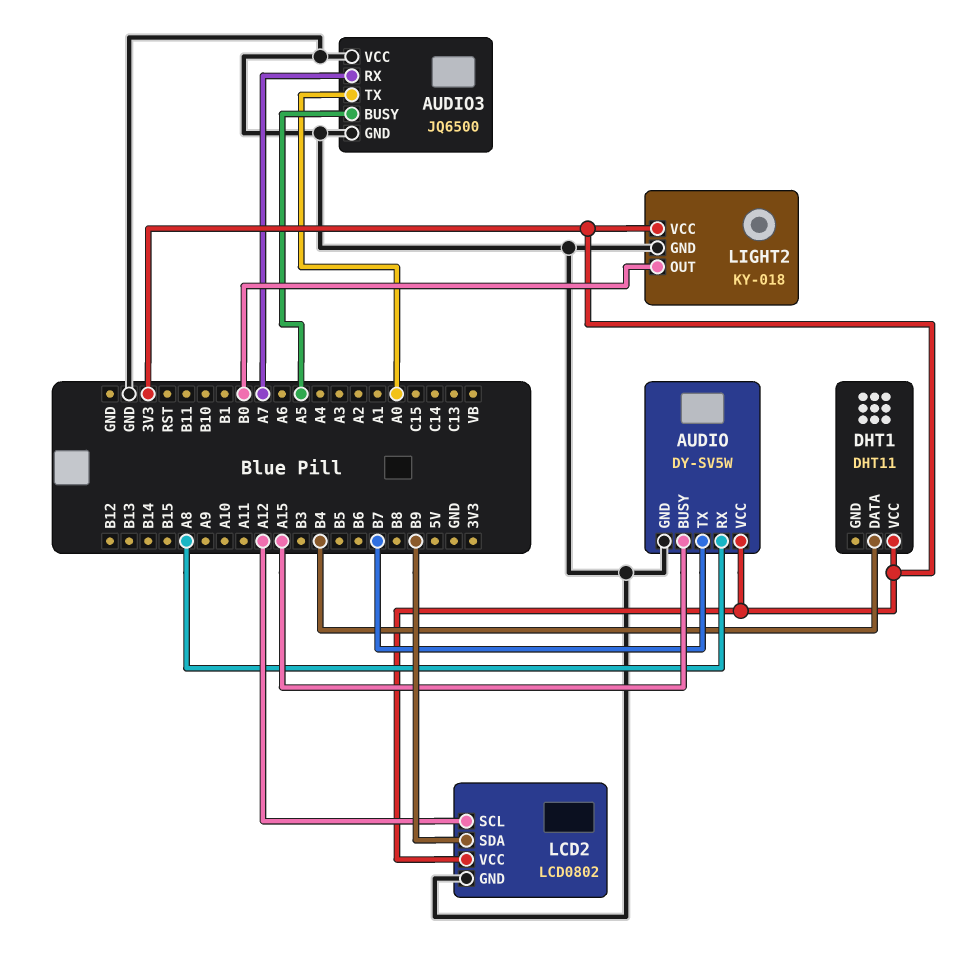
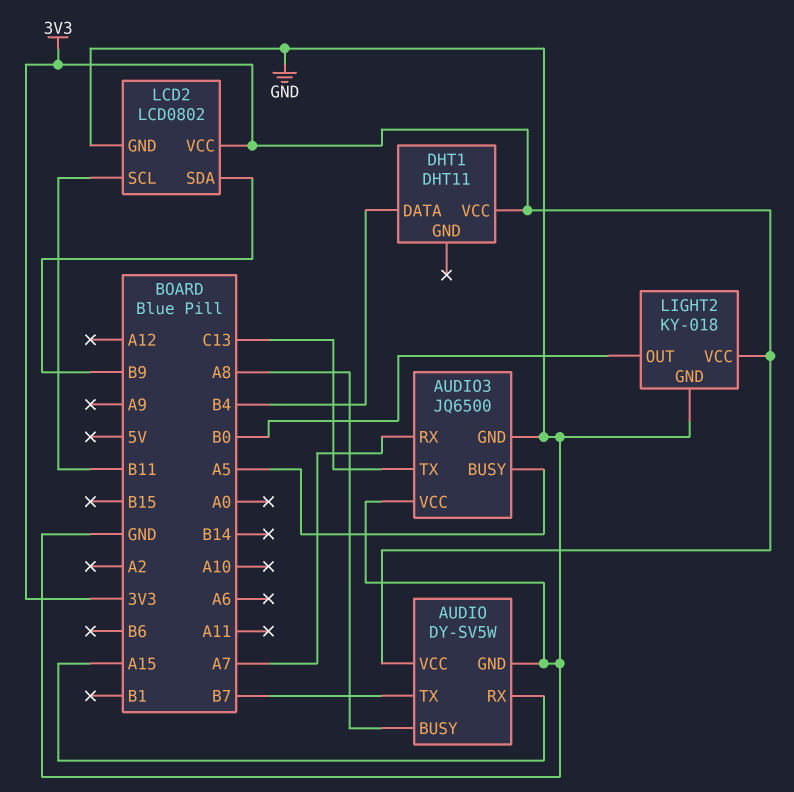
AUDIO pin BUSY: A15 -> A8
AUDIO pin RX: A8 -> A15
AUDIO3 pin TX: A0 -> C13
LCD2 pin SCL: A12 -> B11

